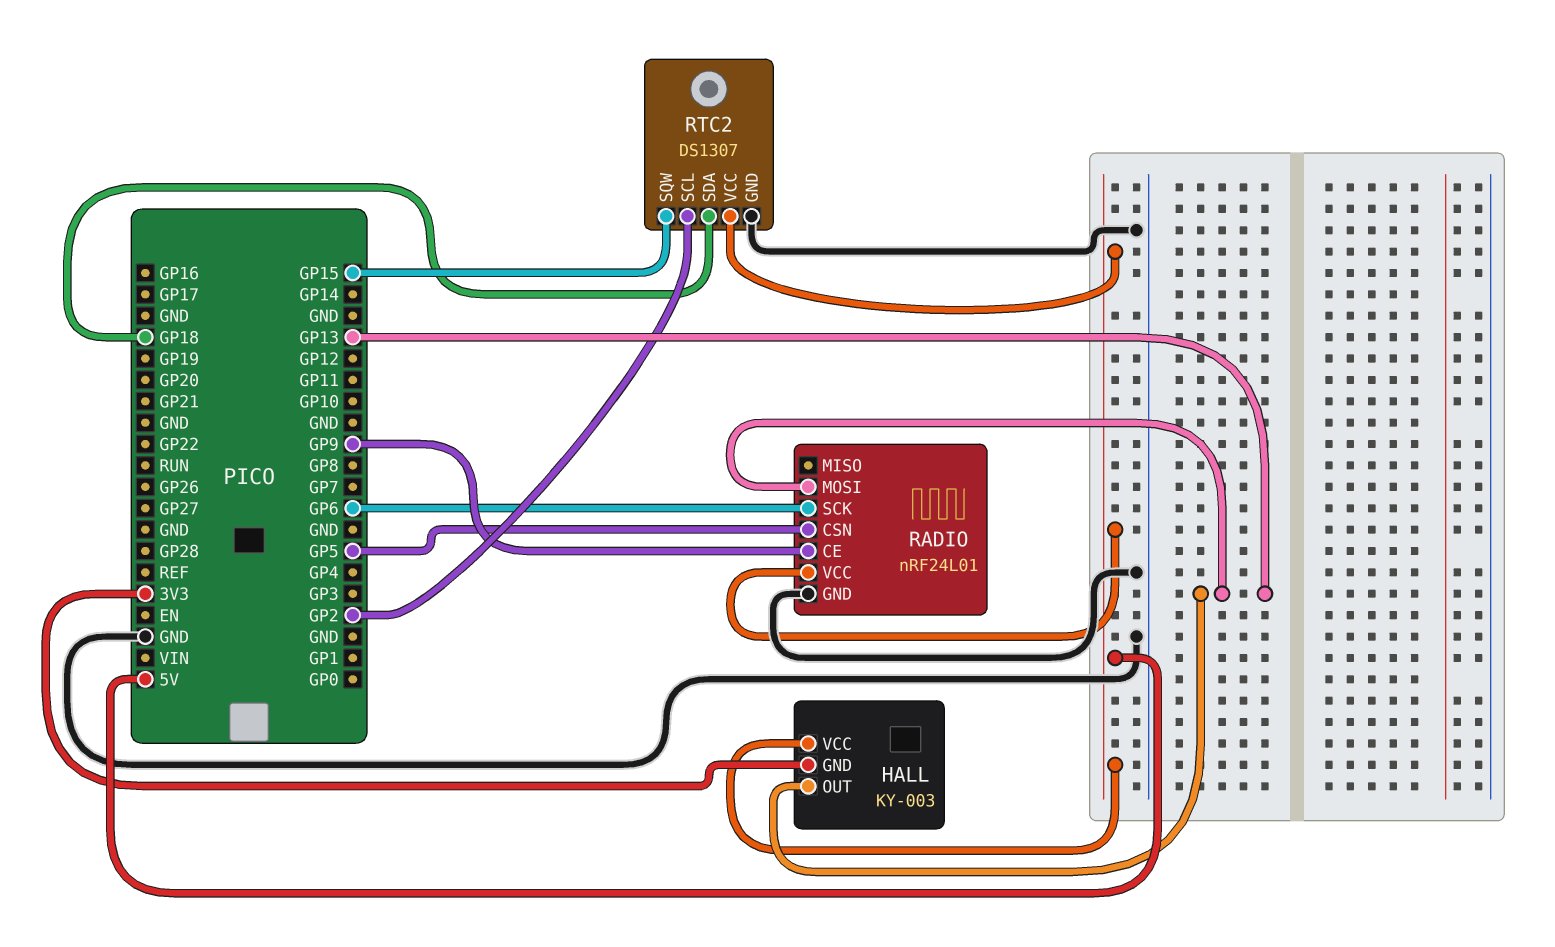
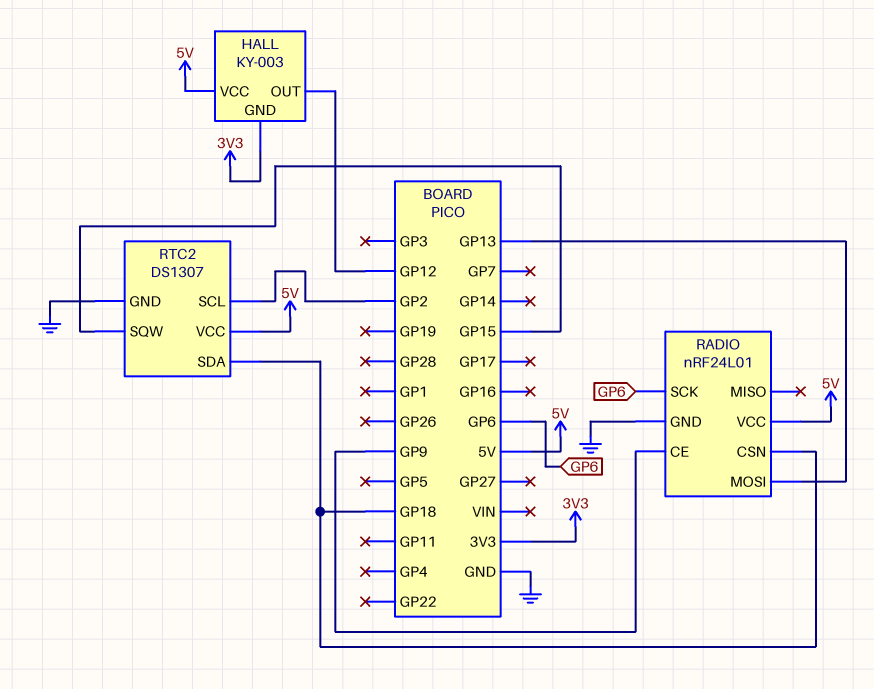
HALL pin OUT: GP13 -> GP12
RADIO pin CSN: GP5 -> GP18

